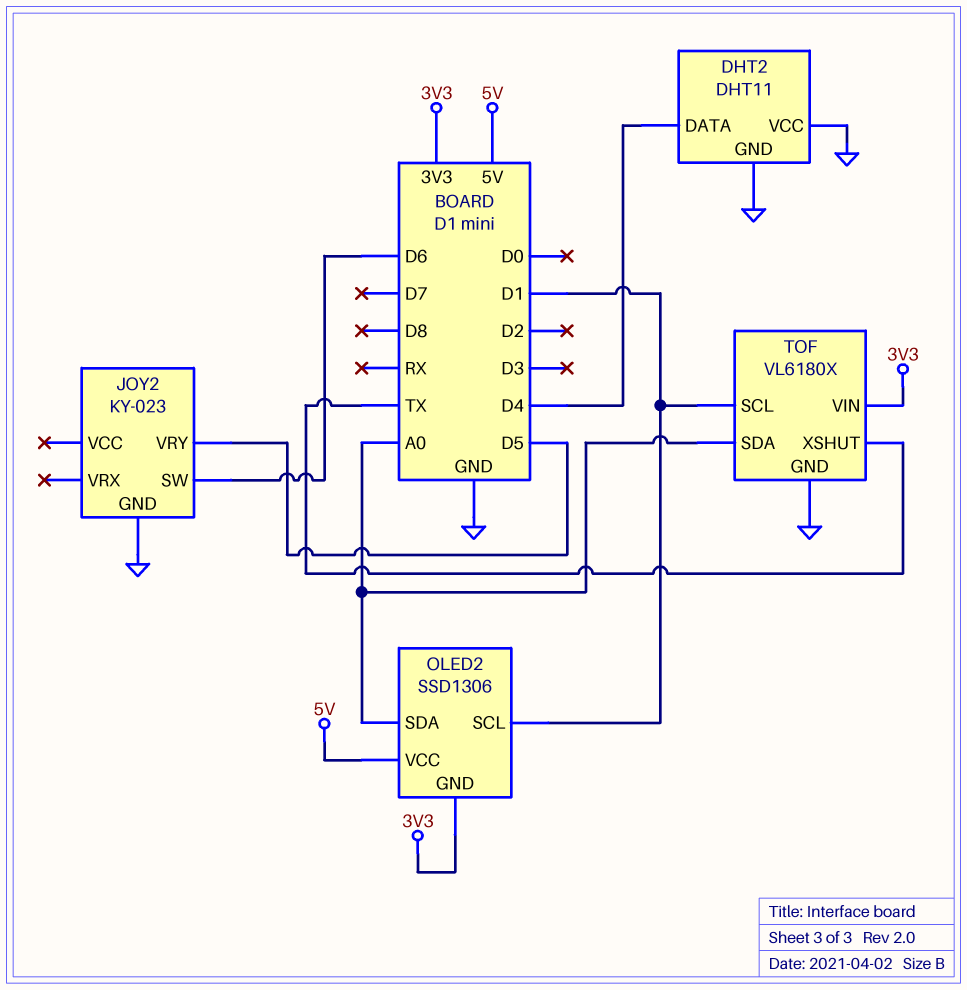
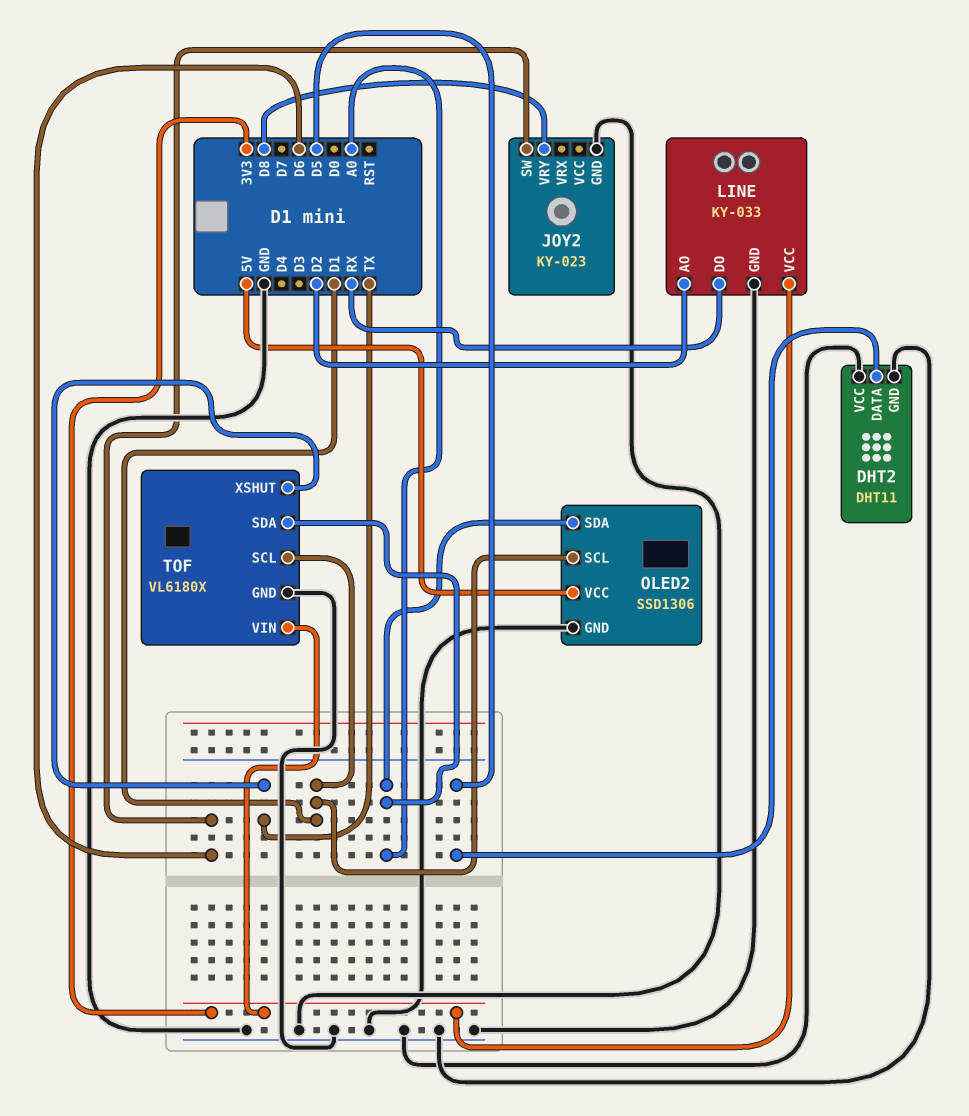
DHT2 pin DATA: D4 -> D5
JOY2 pin VRY: D5 -> D8
LINE: none -> KY-033
LINE pin AO: none -> D2
LINE pin DO: none -> RX
LINE pin GND: none -> GND
LINE pin VCC: none -> 3V3
OLED2 pin GND: 3V3 -> GND

